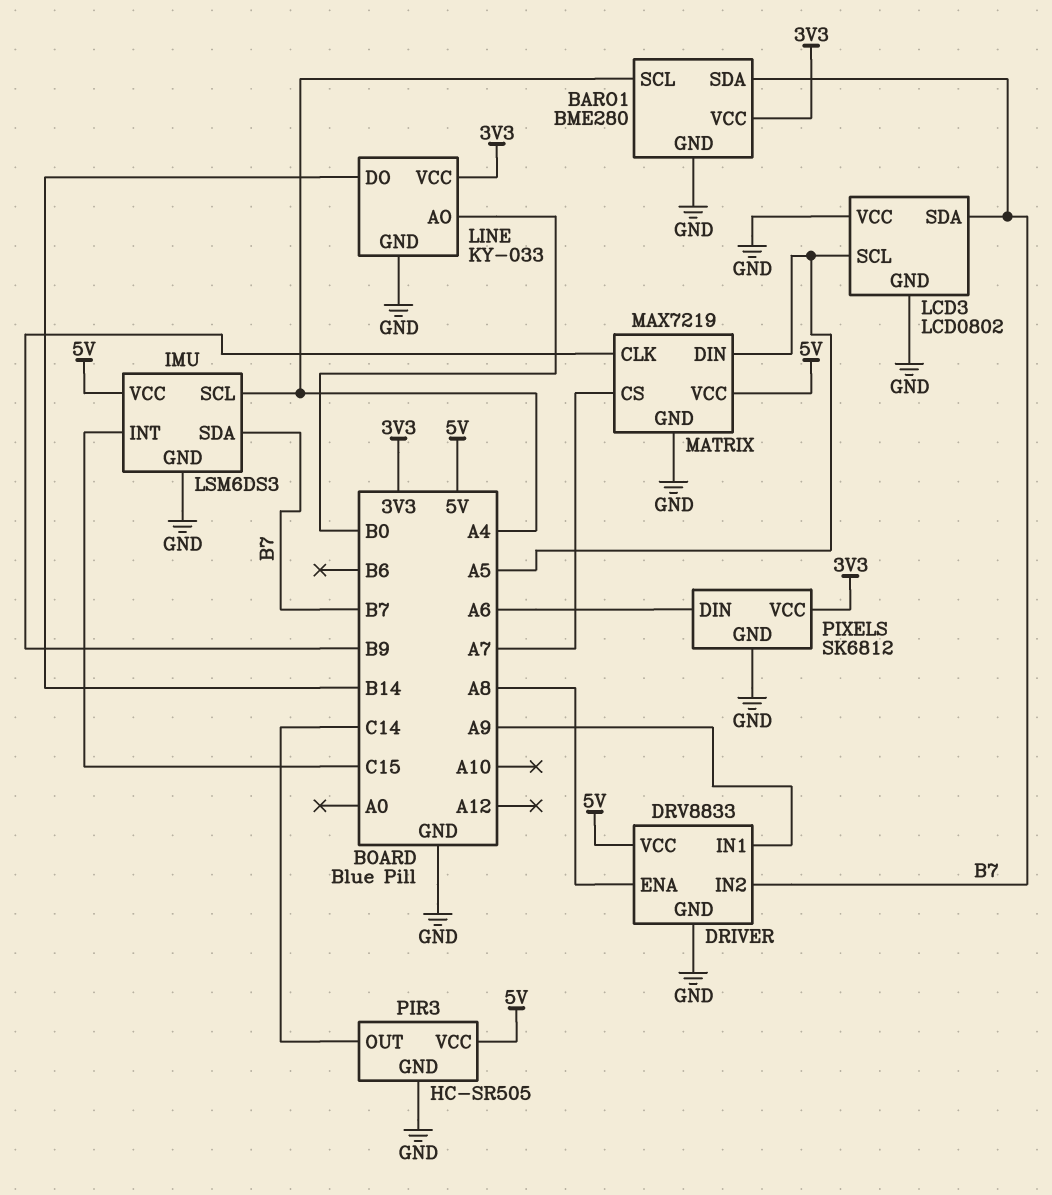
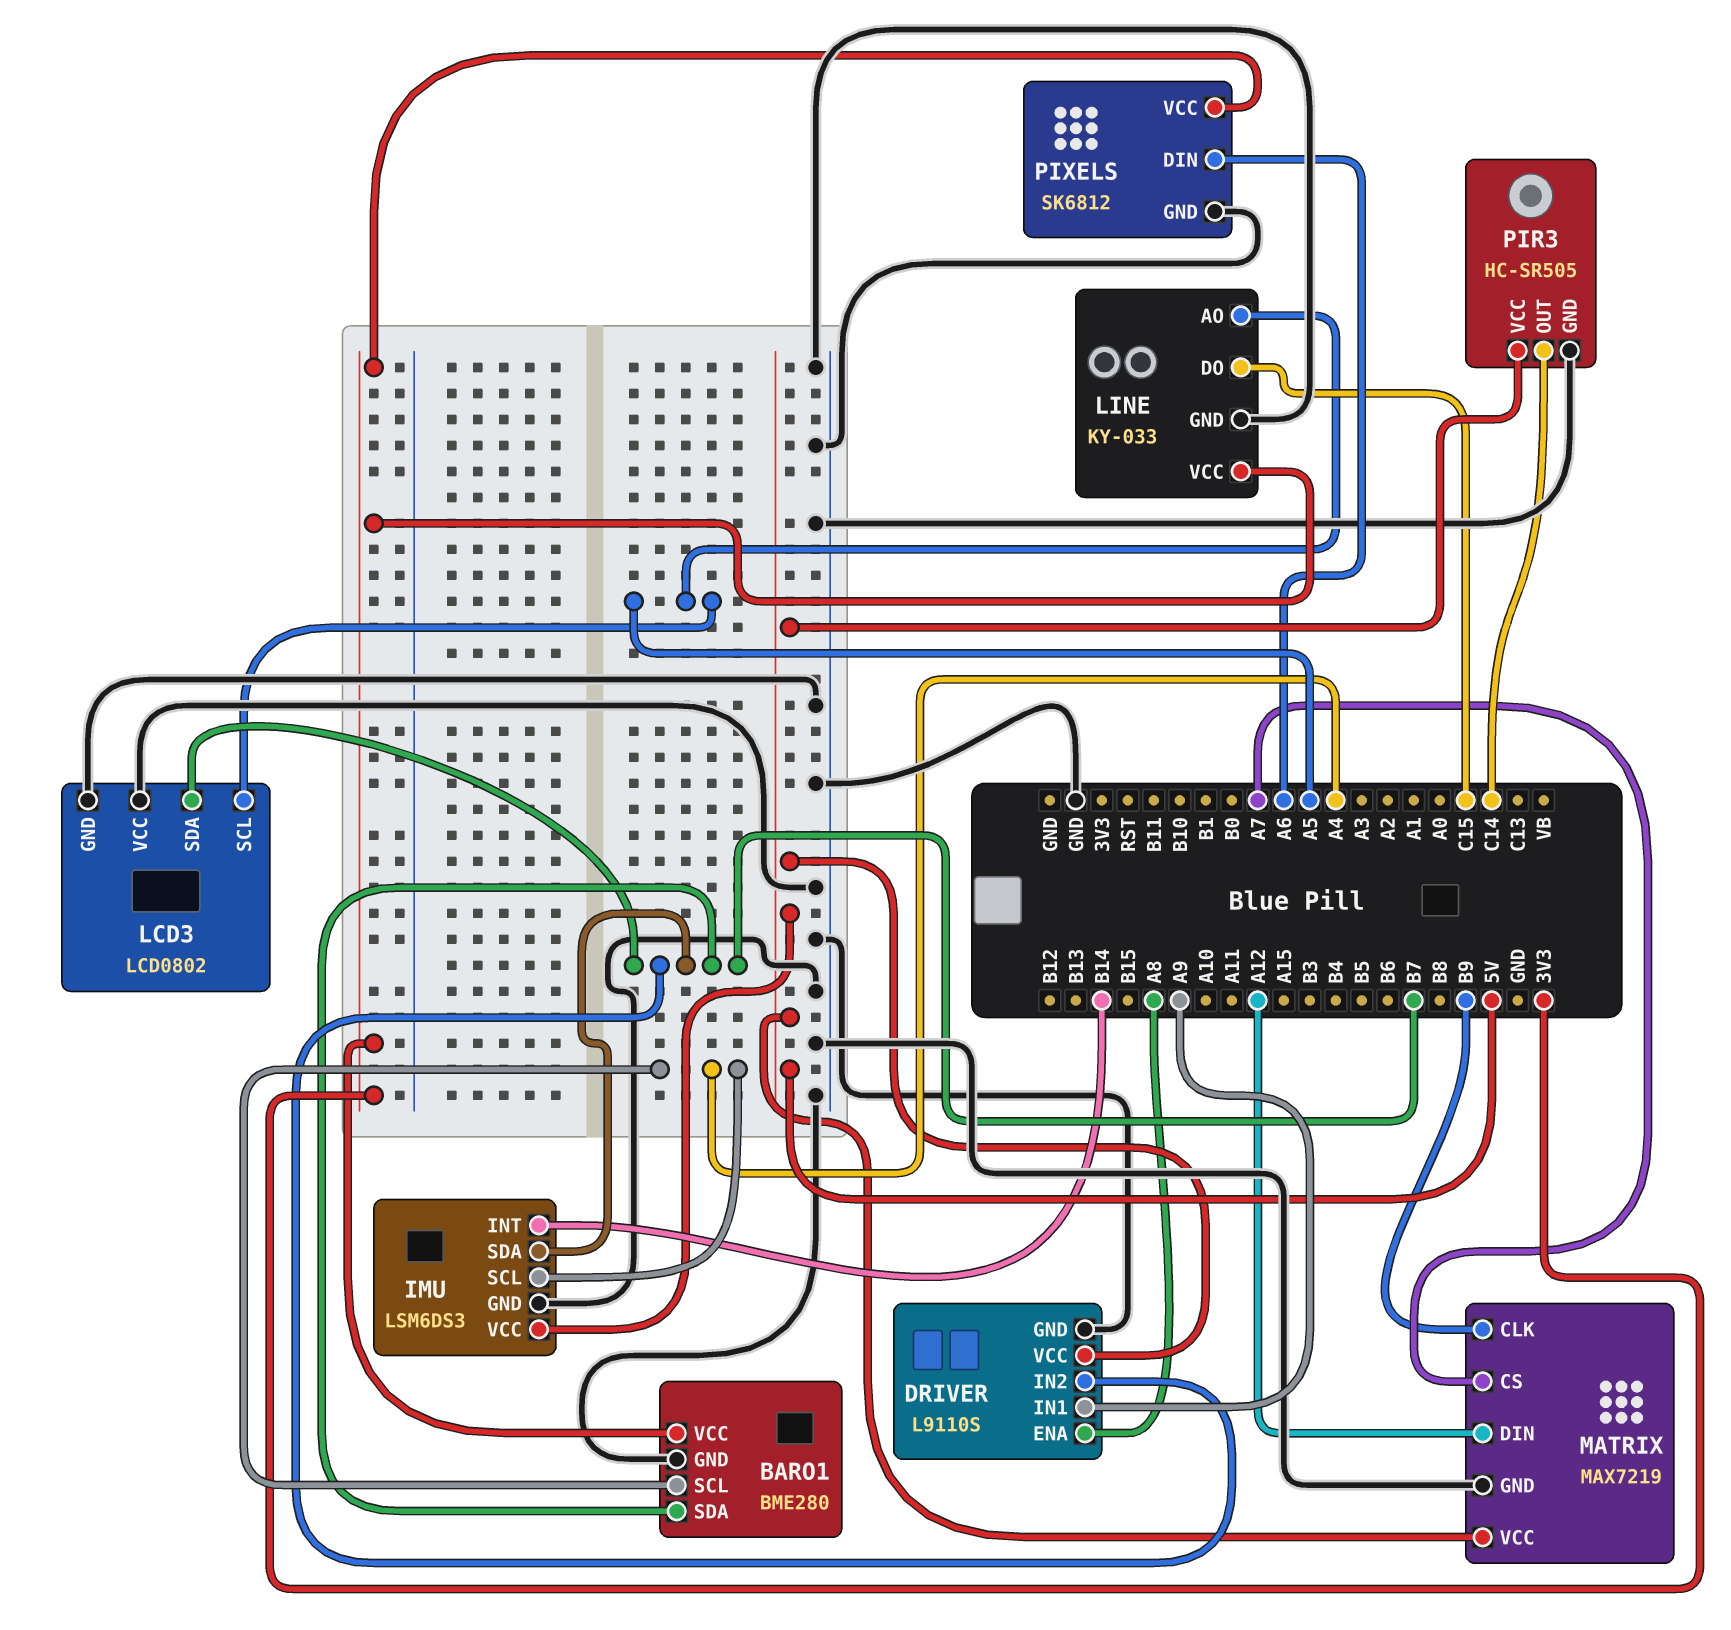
DRIVER: DRV8833 -> L9110S
IMU pin INT: C15 -> B14
LINE pin AO: B0 -> A5
LINE pin DO: B14 -> C15
MATRIX pin DIN: A5 -> A12

